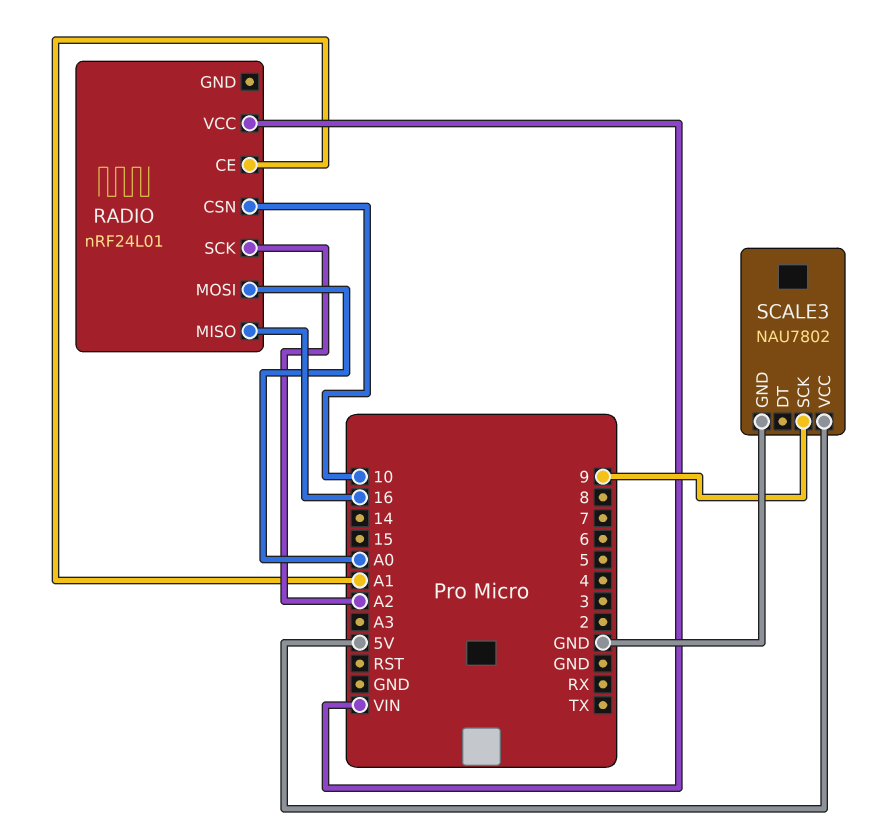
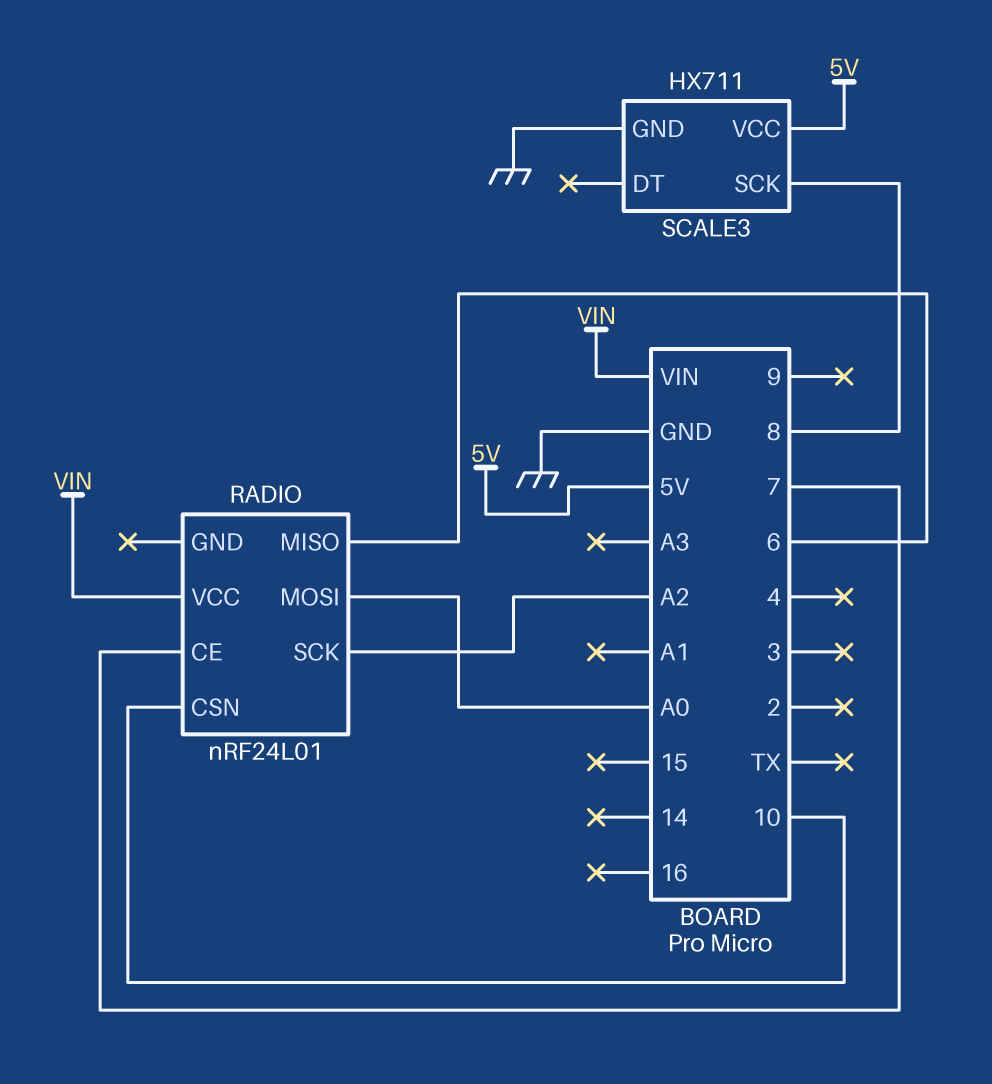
RADIO pin CE: A1 -> 7
RADIO pin MISO: 16 -> 6
SCALE3: NAU7802 -> HX711
SCALE3 pin SCK: 9 -> 8

